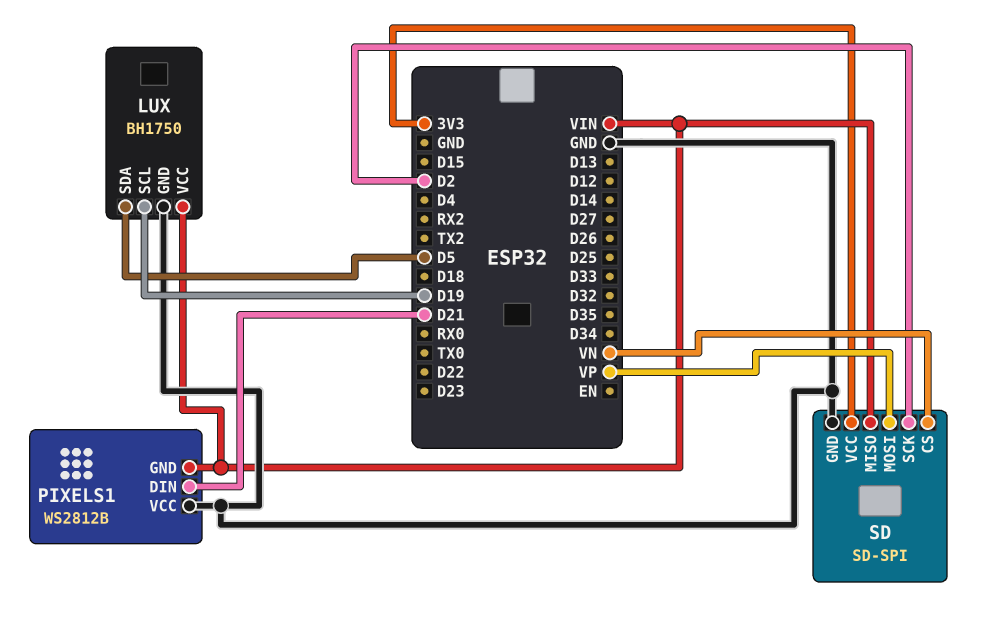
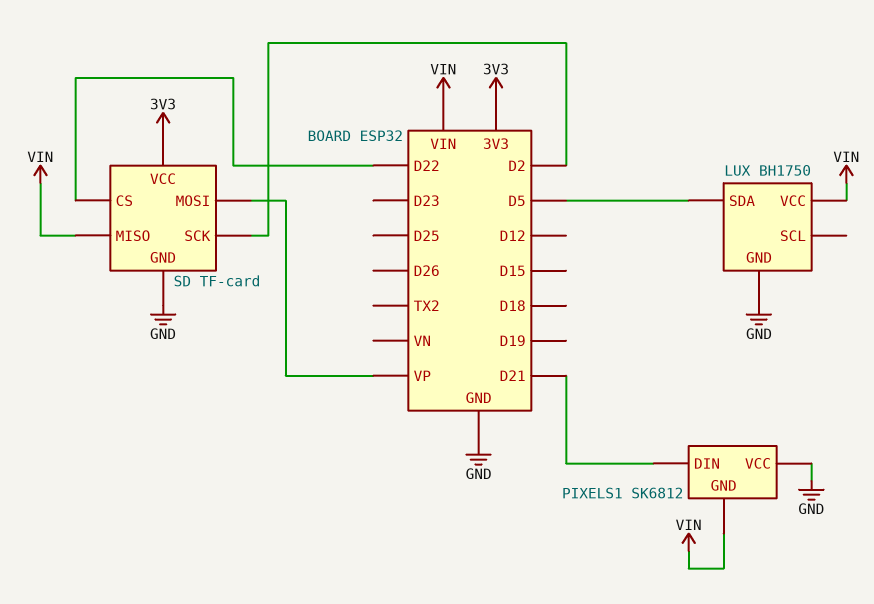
LUX pin SCL: D19 -> none
PIXELS1: WS2812B -> SK6812
SD: SD-SPI -> TF-card
SD pin CS: VN -> D22

